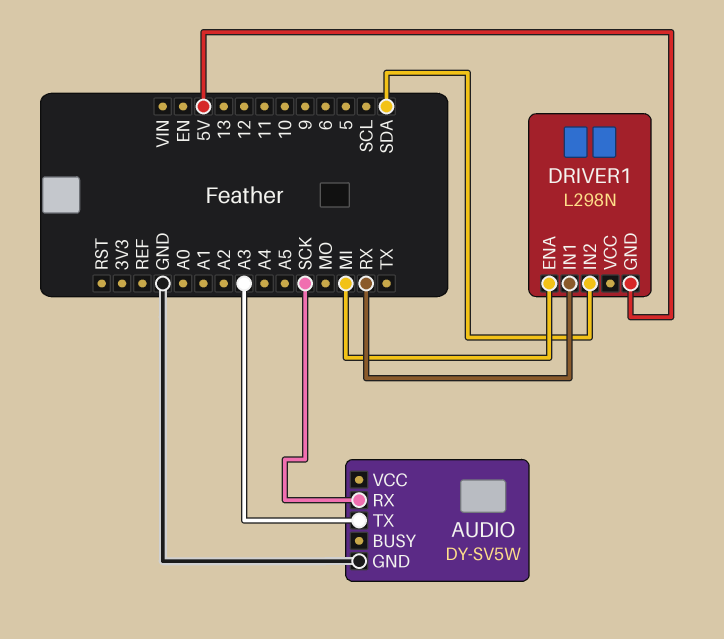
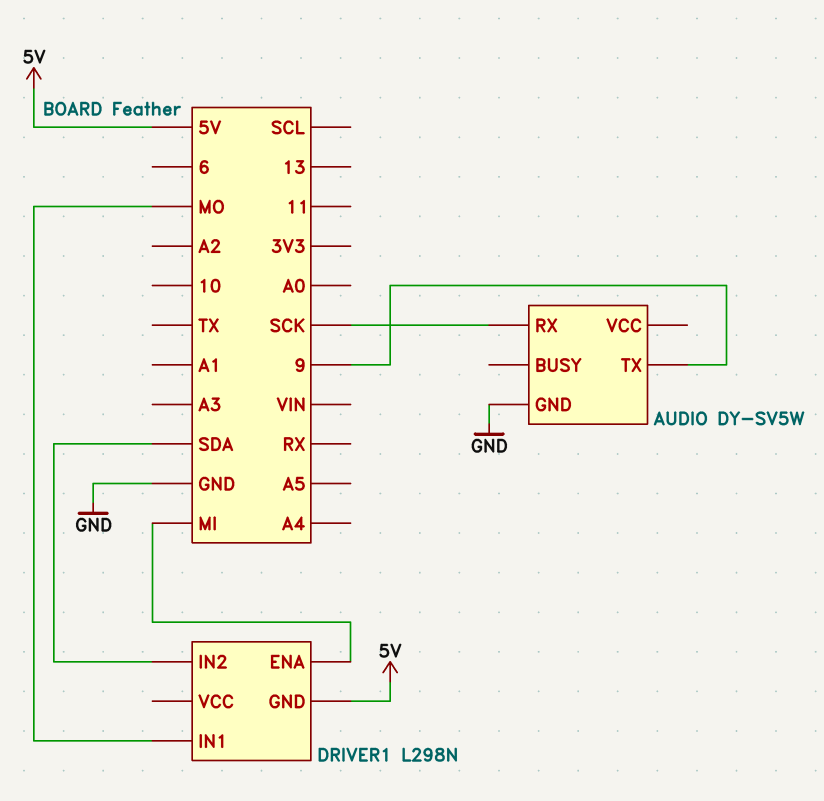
AUDIO pin TX: A3 -> 9
DRIVER1 pin IN1: RX -> MO

